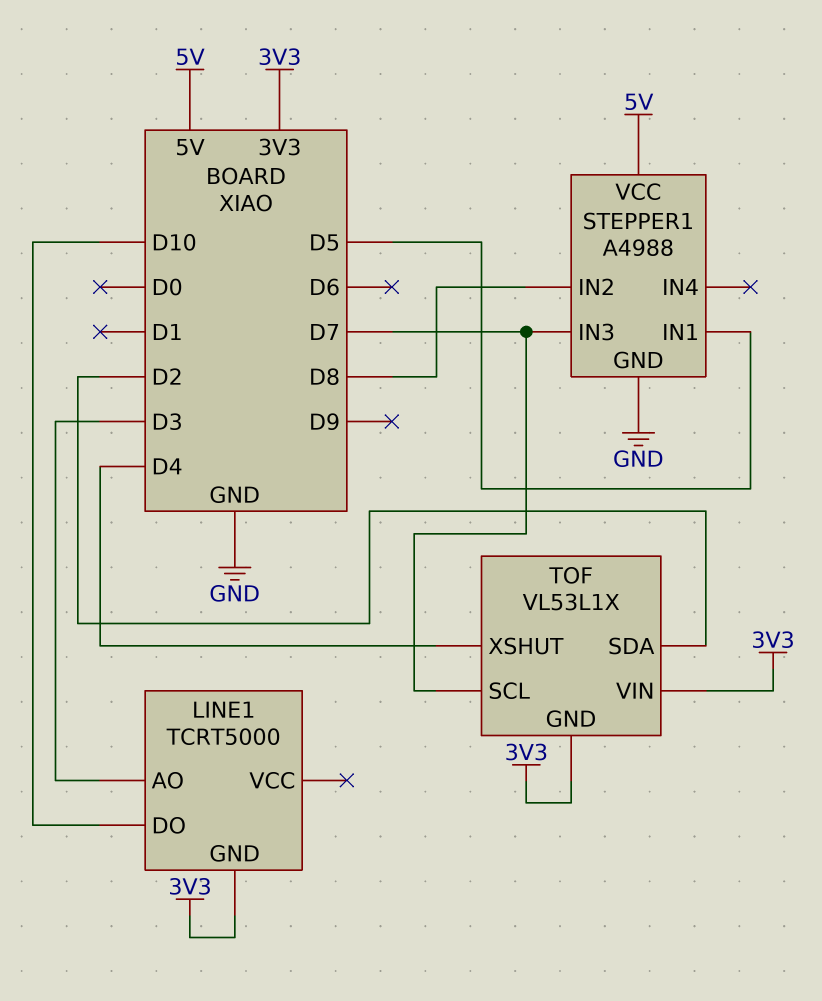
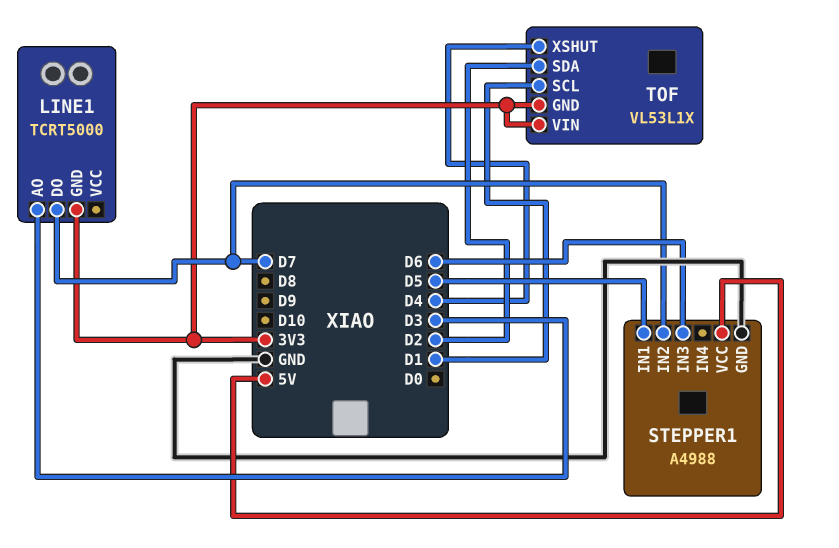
LINE1 pin DO: D10 -> D7
STEPPER1 pin IN2: D8 -> D7
STEPPER1 pin IN3: D7 -> D6
TOF pin SCL: D7 -> D1

